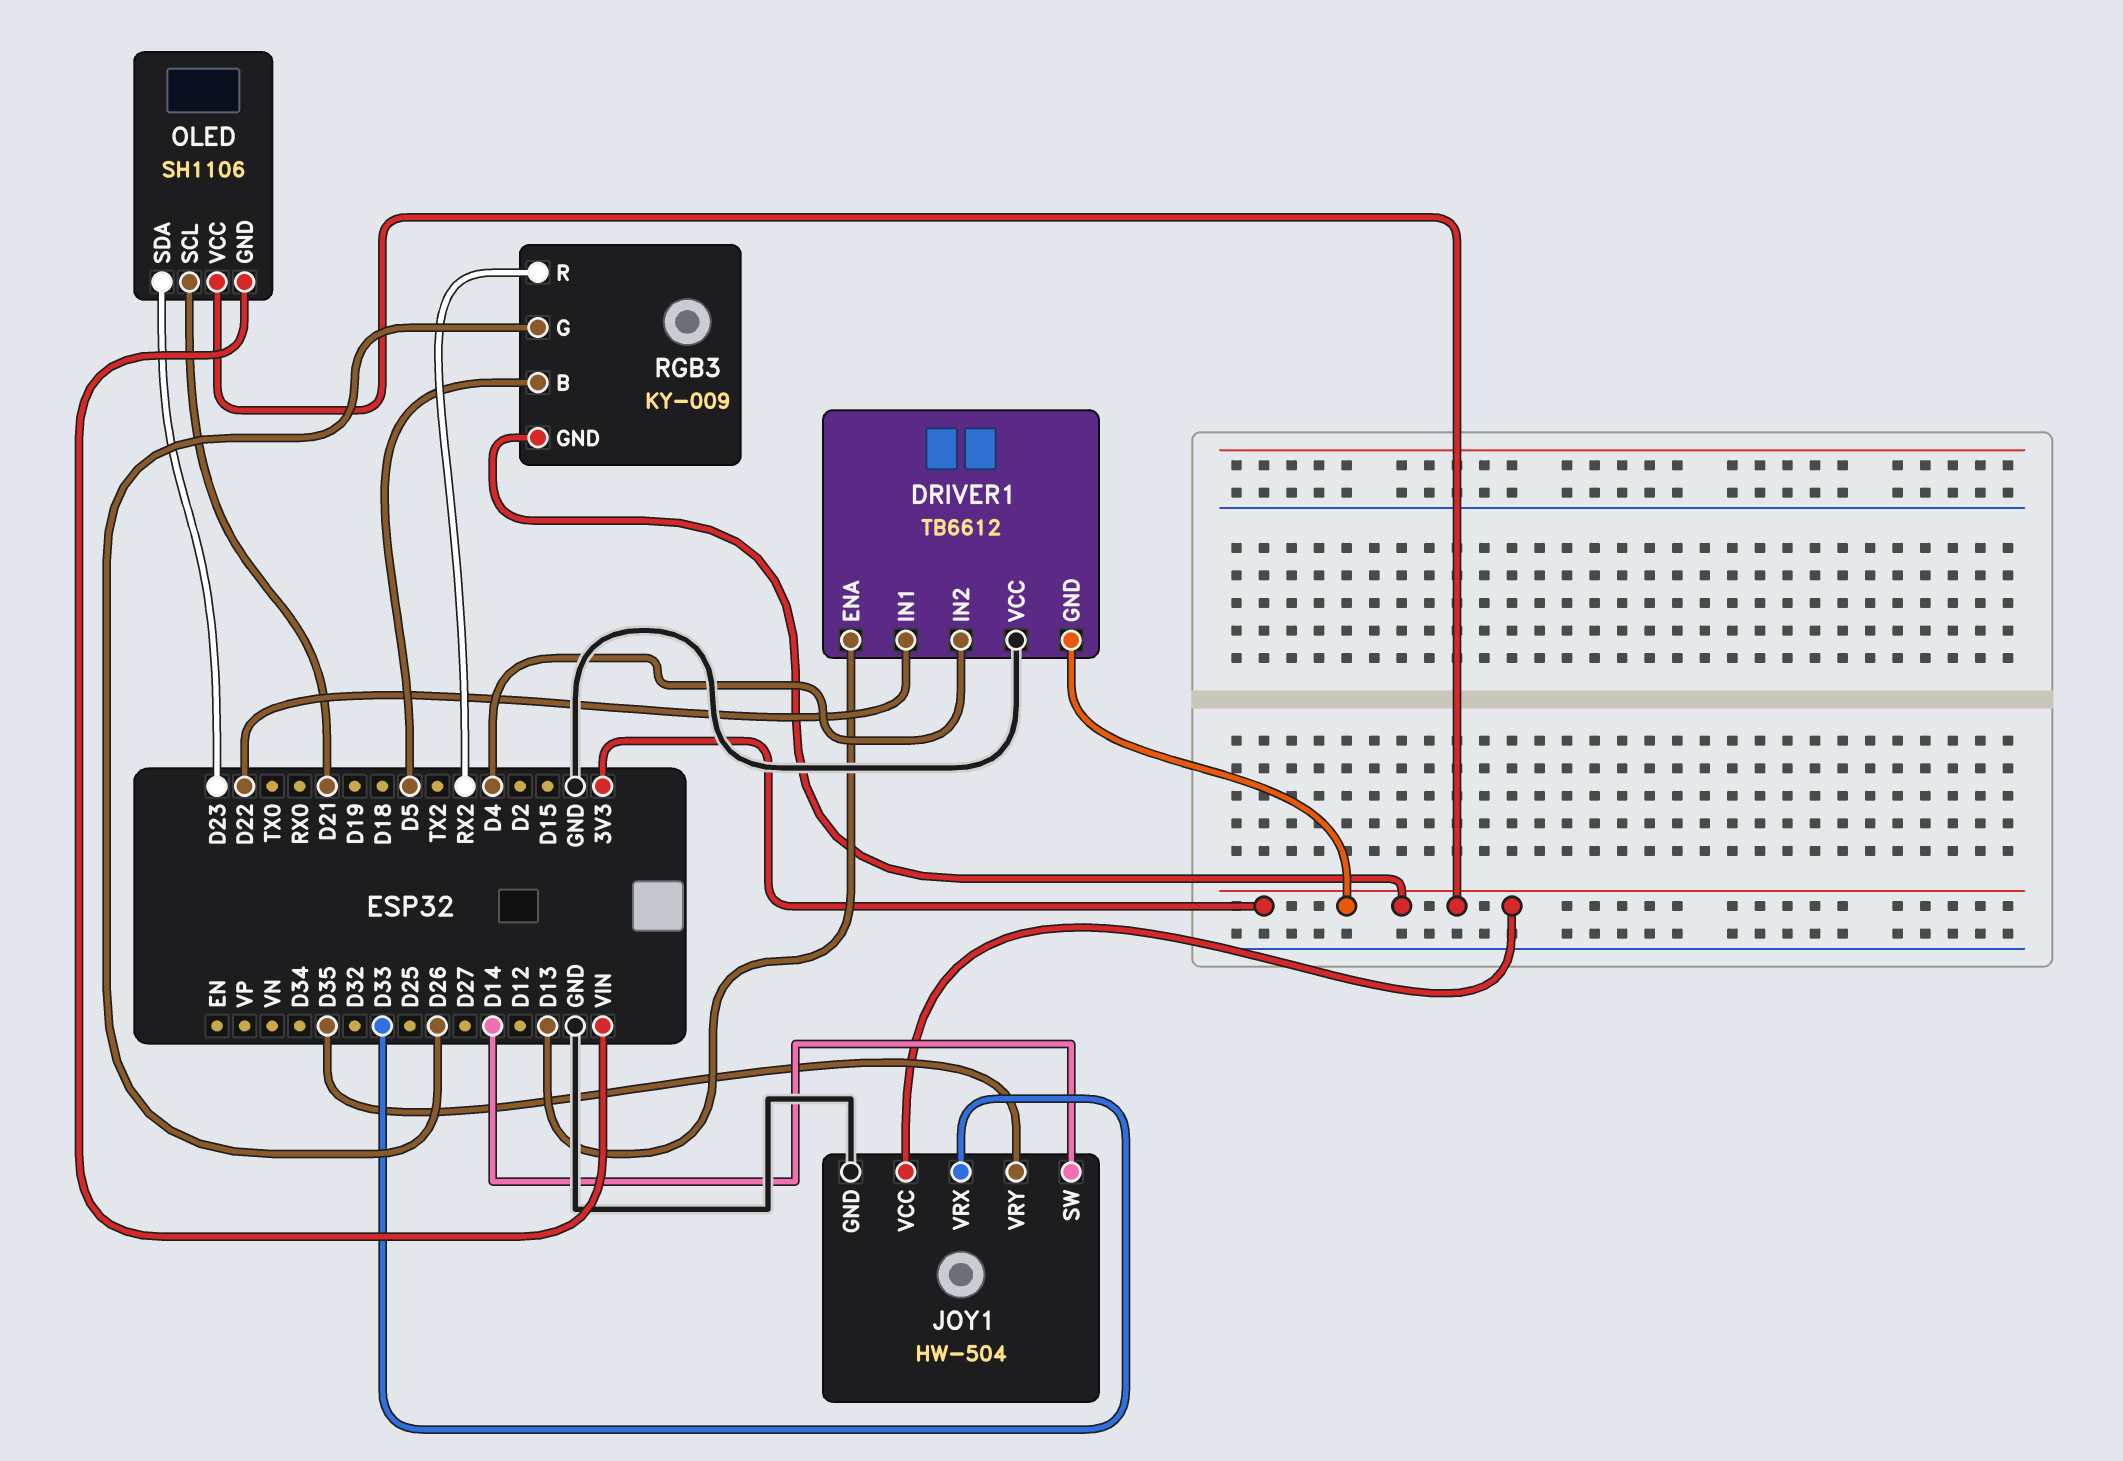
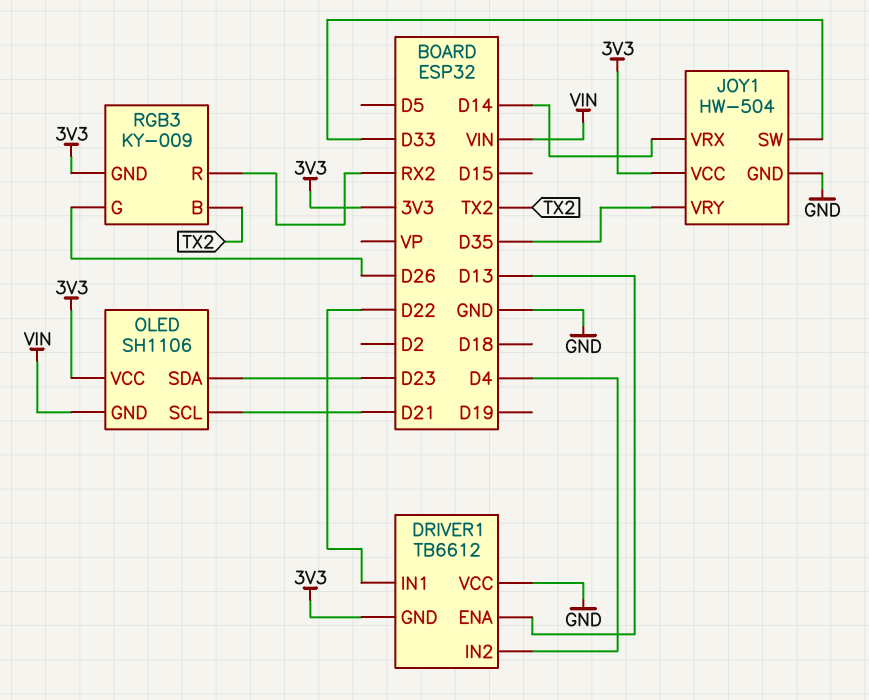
JOY1 pin SW: D14 -> D33
JOY1 pin VRX: D33 -> D14
RGB3 pin B: D5 -> TX2

